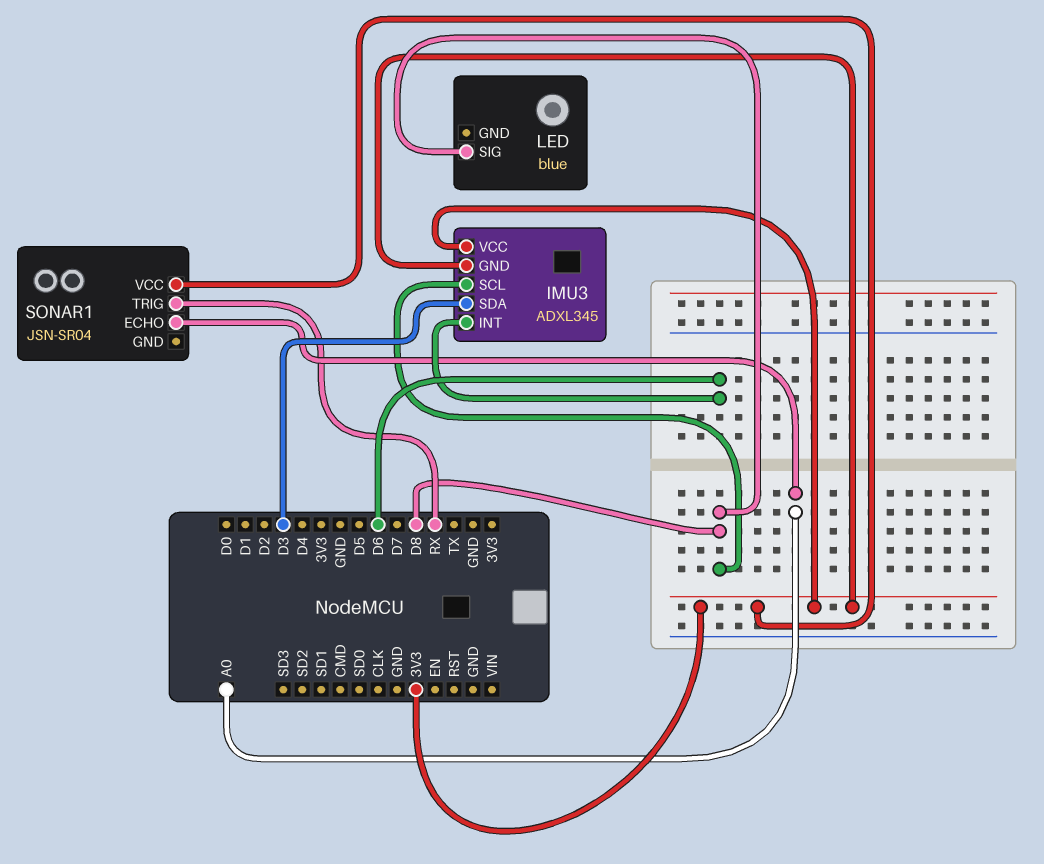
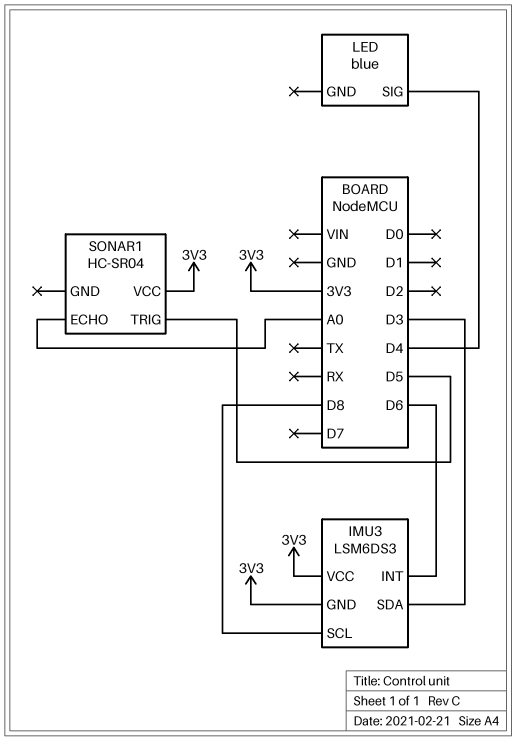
IMU3: ADXL345 -> LSM6DS3
LED pin SIG: D8 -> D4
SONAR1: JSN-SR04 -> HC-SR04
SONAR1 pin TRIG: RX -> D5

